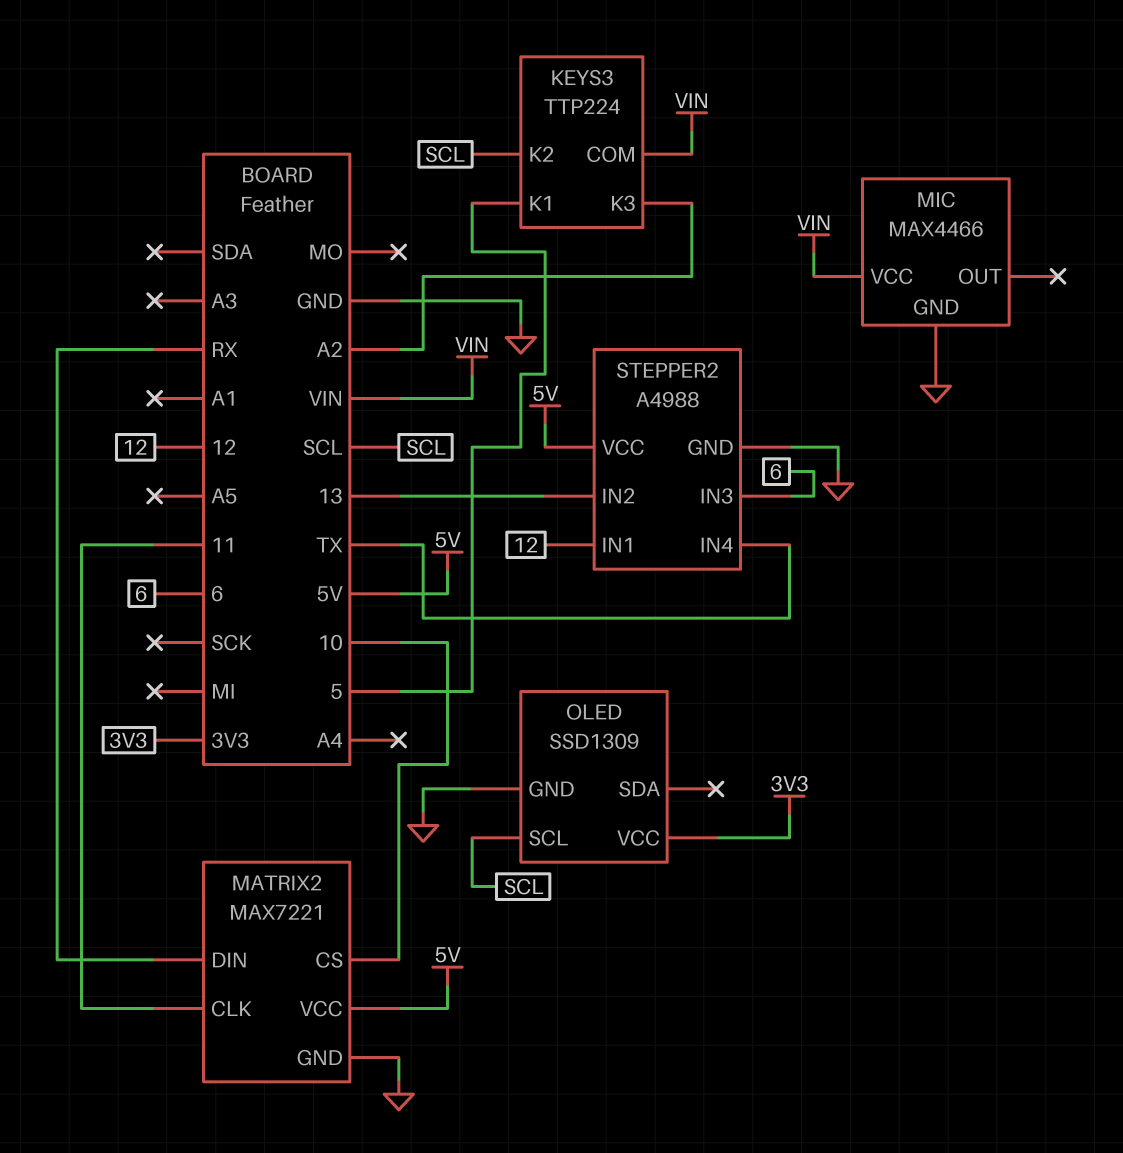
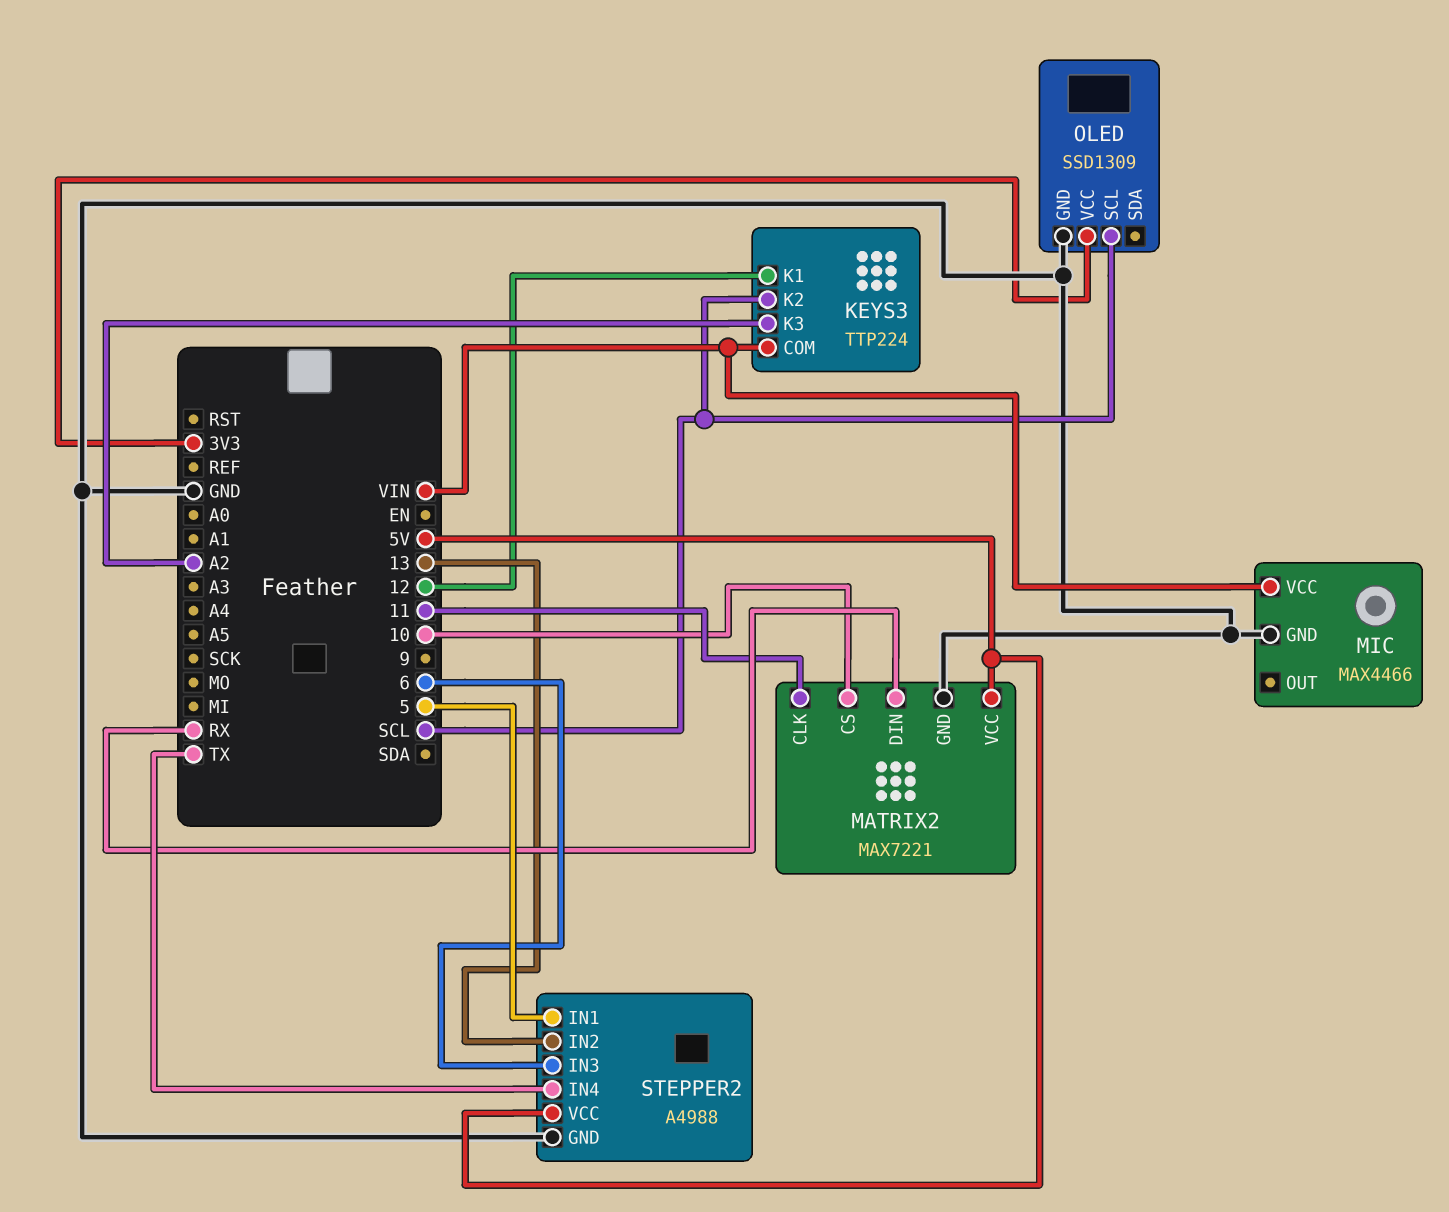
KEYS3 pin K1: 5 -> 12
STEPPER2 pin IN1: 12 -> 5

